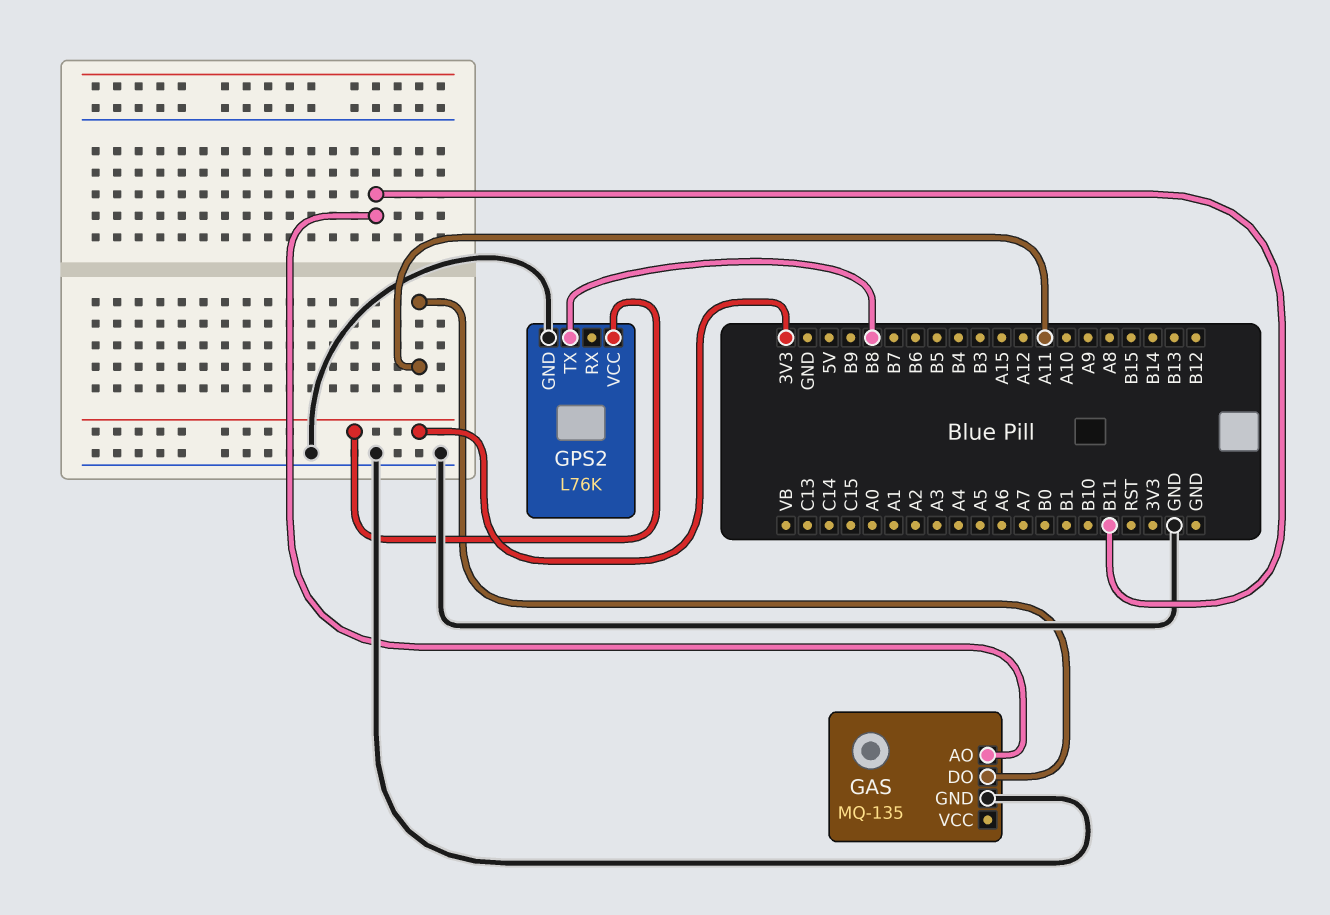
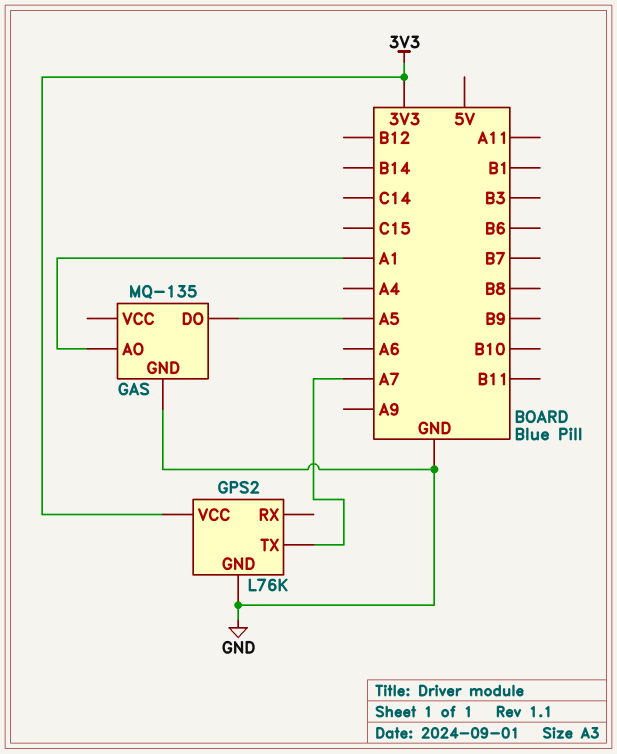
GAS pin AO: B11 -> A1
GAS pin DO: A11 -> A5
GPS2 pin TX: B8 -> A7

